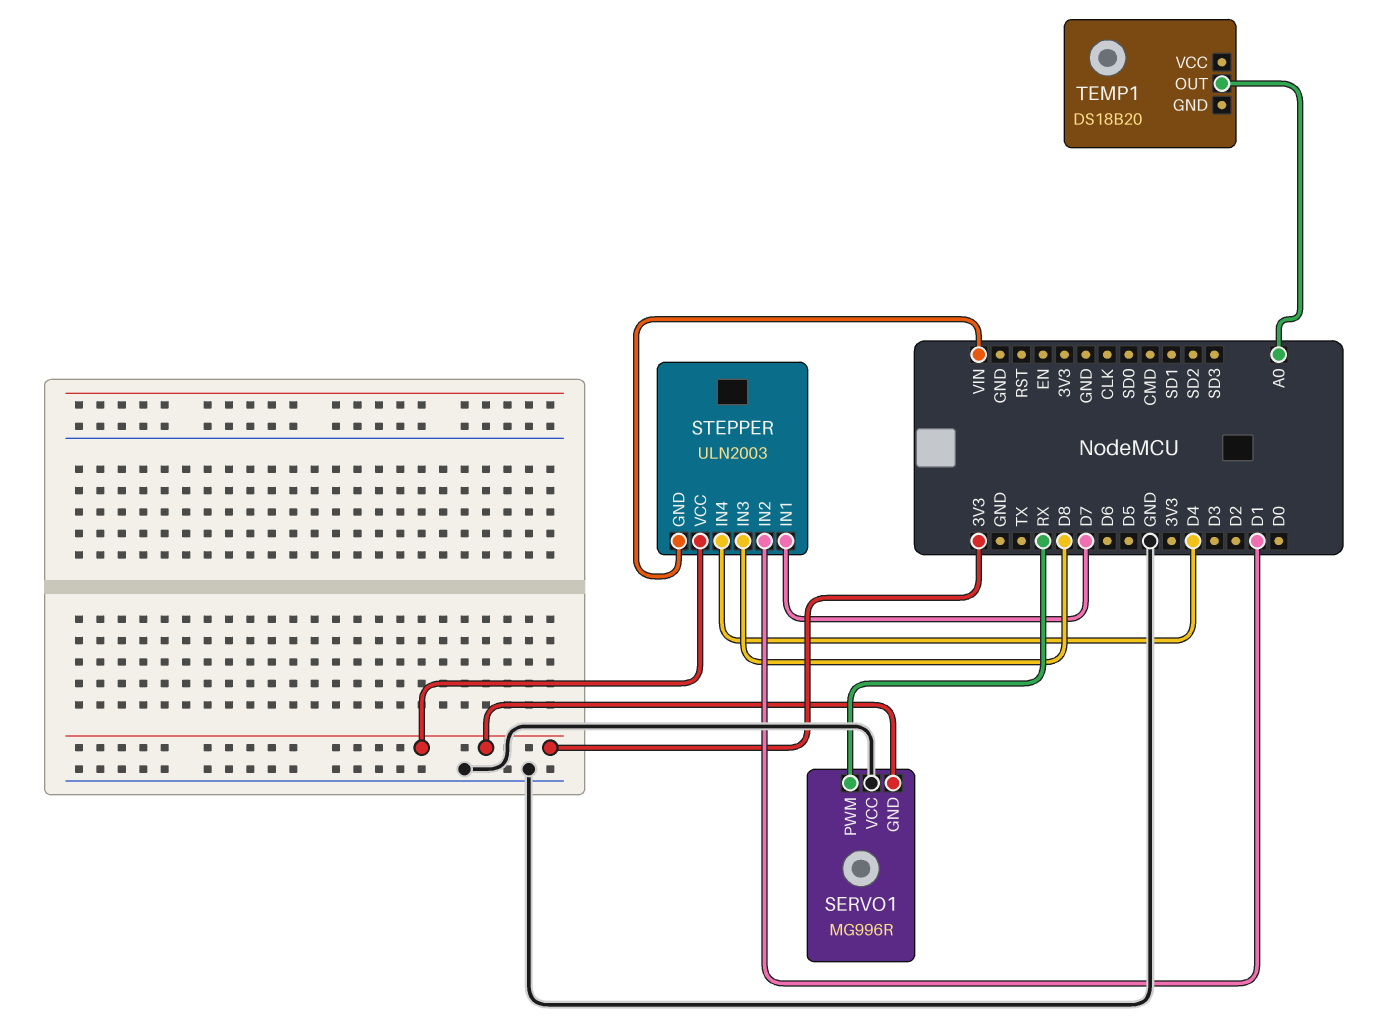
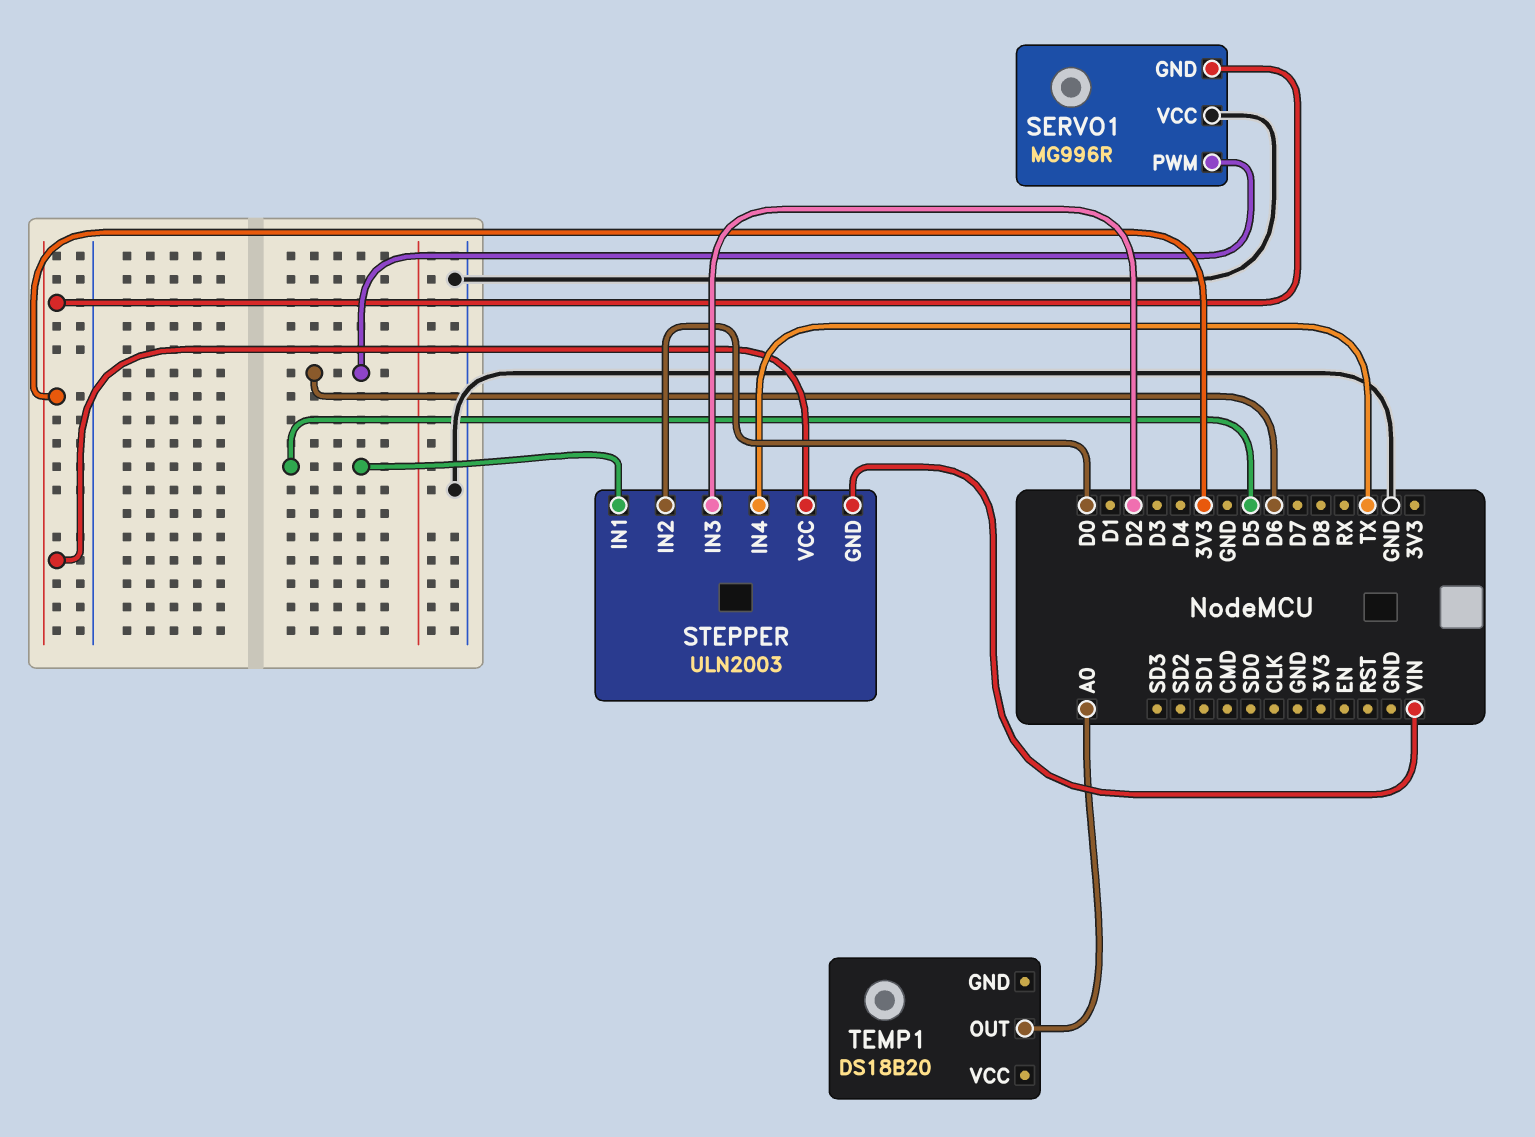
SERVO1 pin PWM: RX -> D6
STEPPER pin IN1: D7 -> D5
STEPPER pin IN2: D1 -> D0
STEPPER pin IN3: D8 -> D2
STEPPER pin IN4: D4 -> TX

